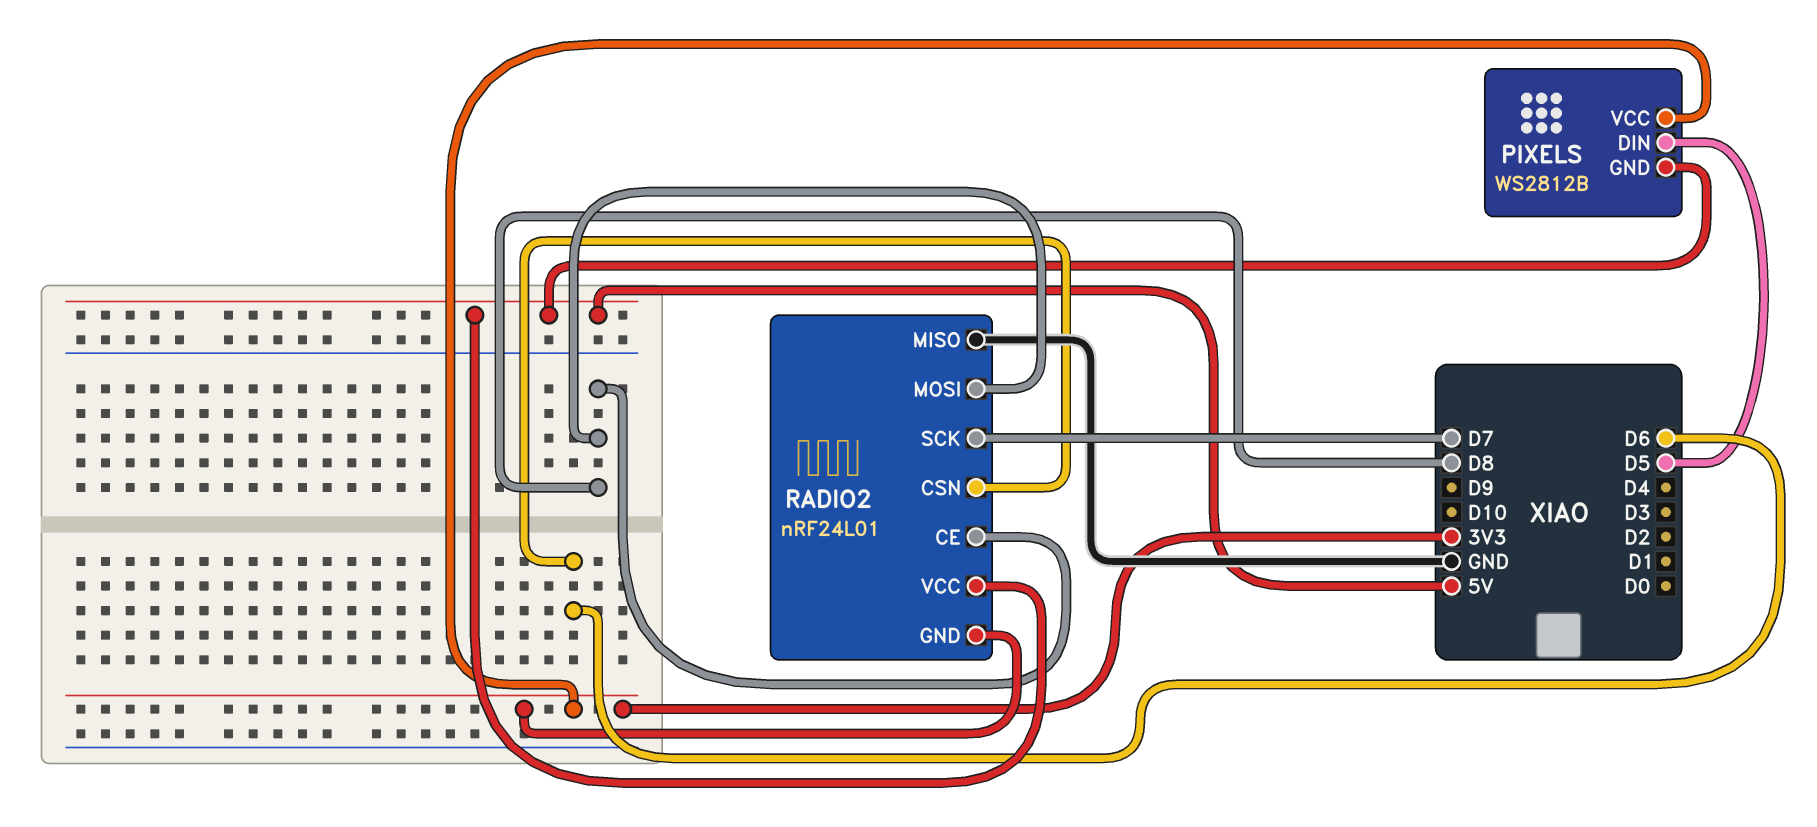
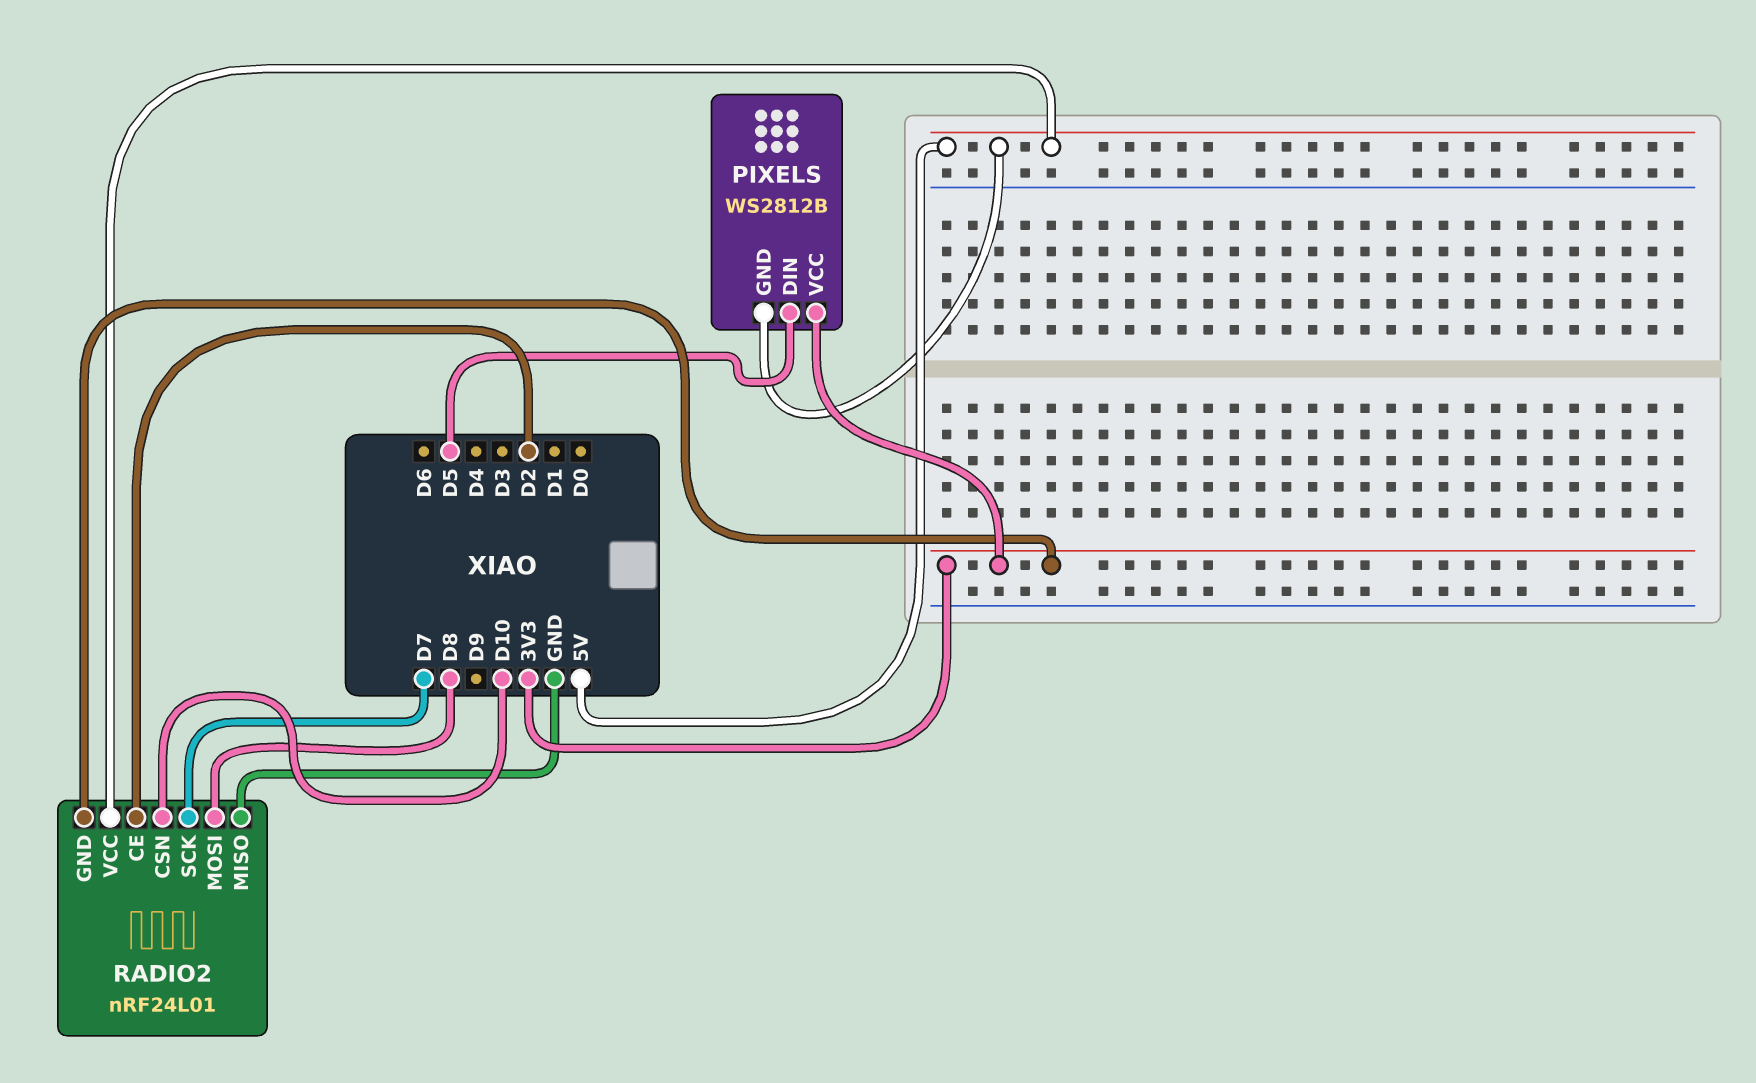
RADIO2 pin CE: D8 -> D2
RADIO2 pin CSN: D6 -> D10

